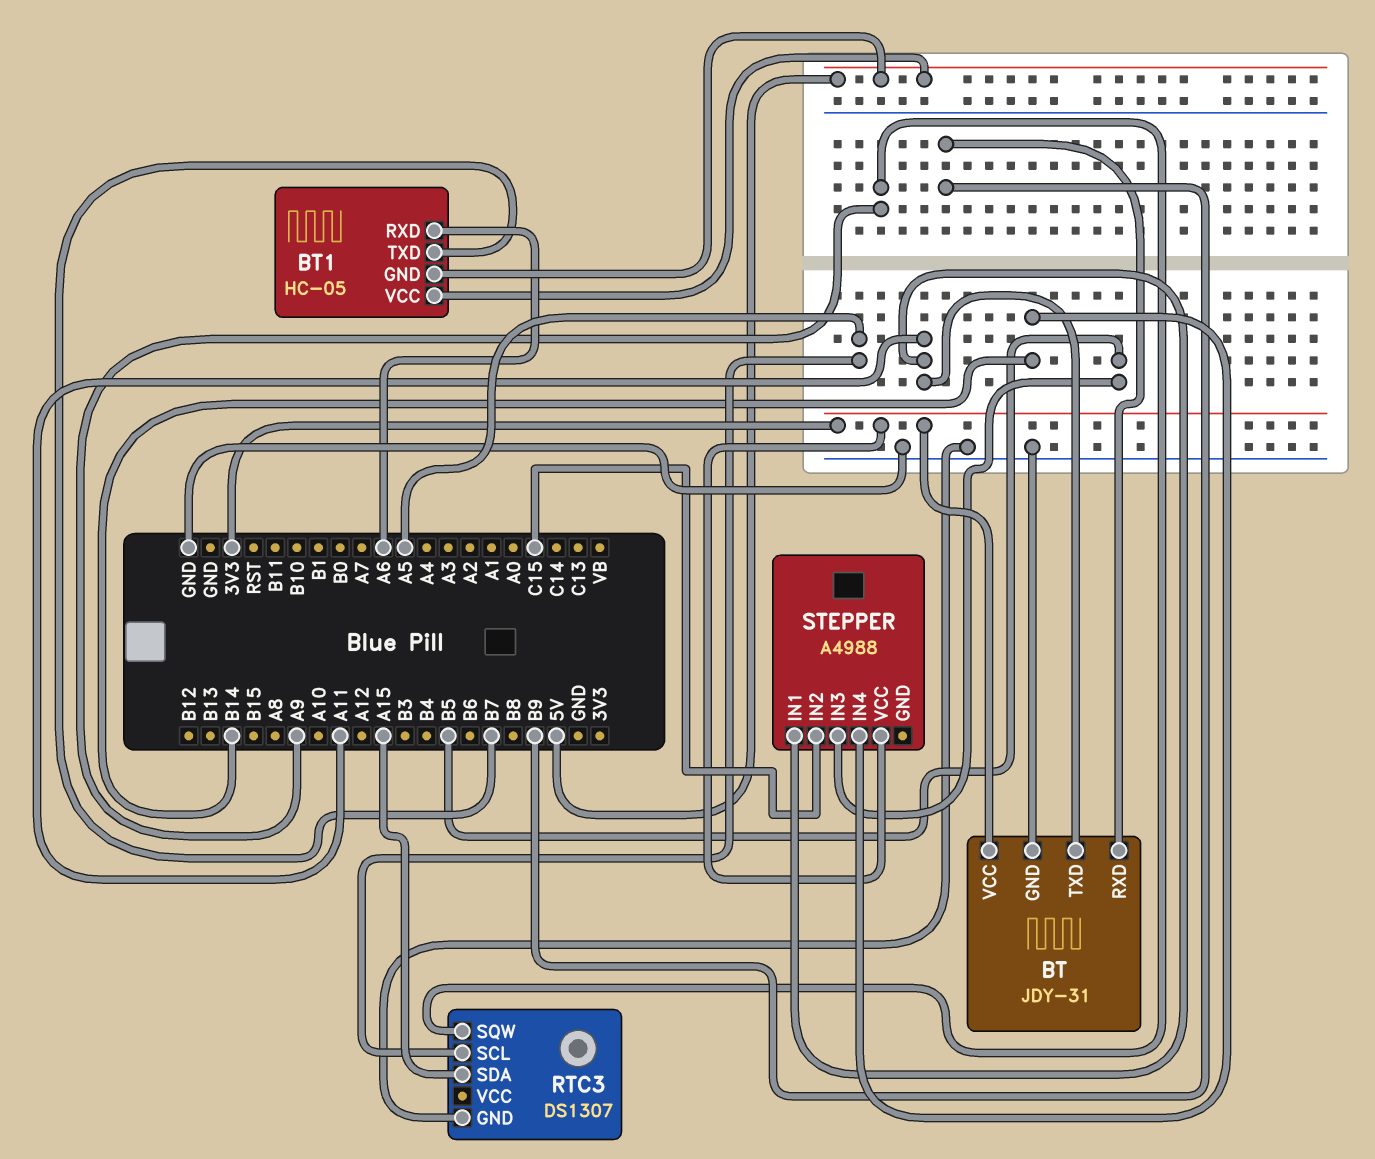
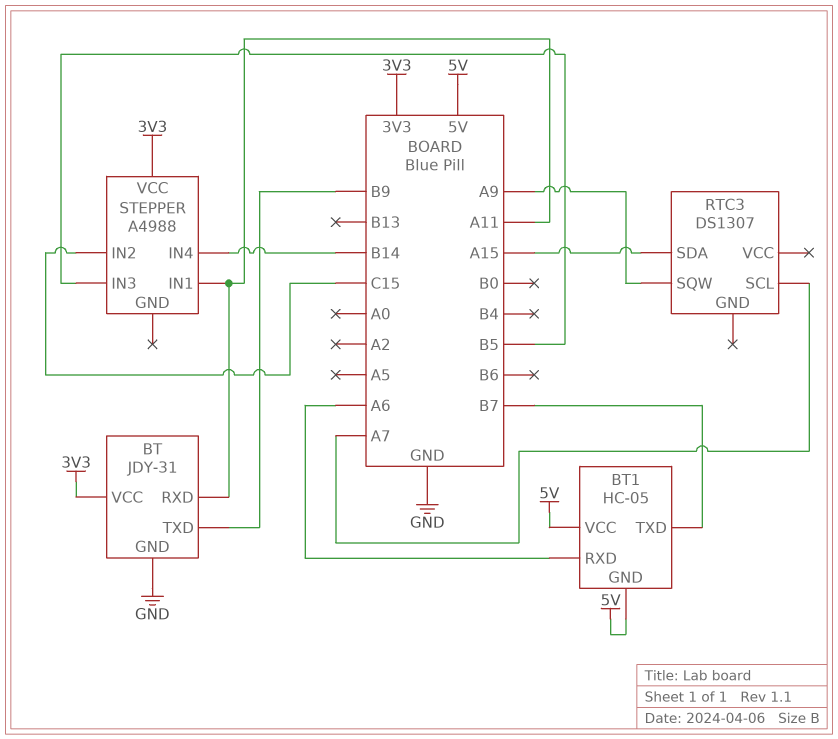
BT pin RXD: B9 -> A11
BT pin TXD: A11 -> B9
RTC3 pin GND: GND -> none
RTC3 pin SCL: A5 -> A7

